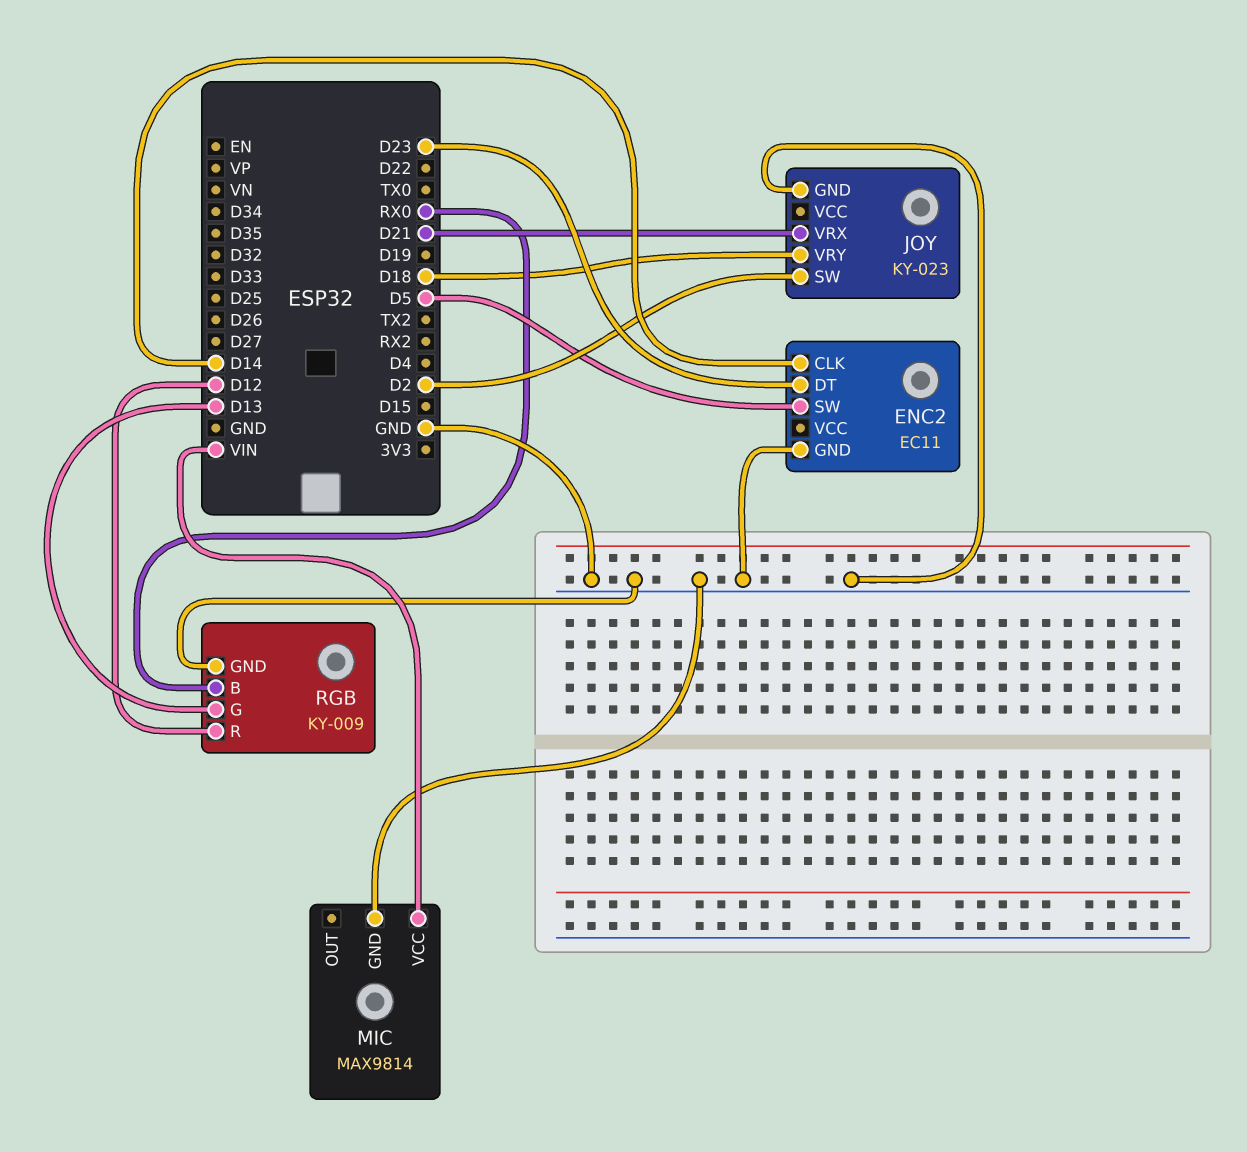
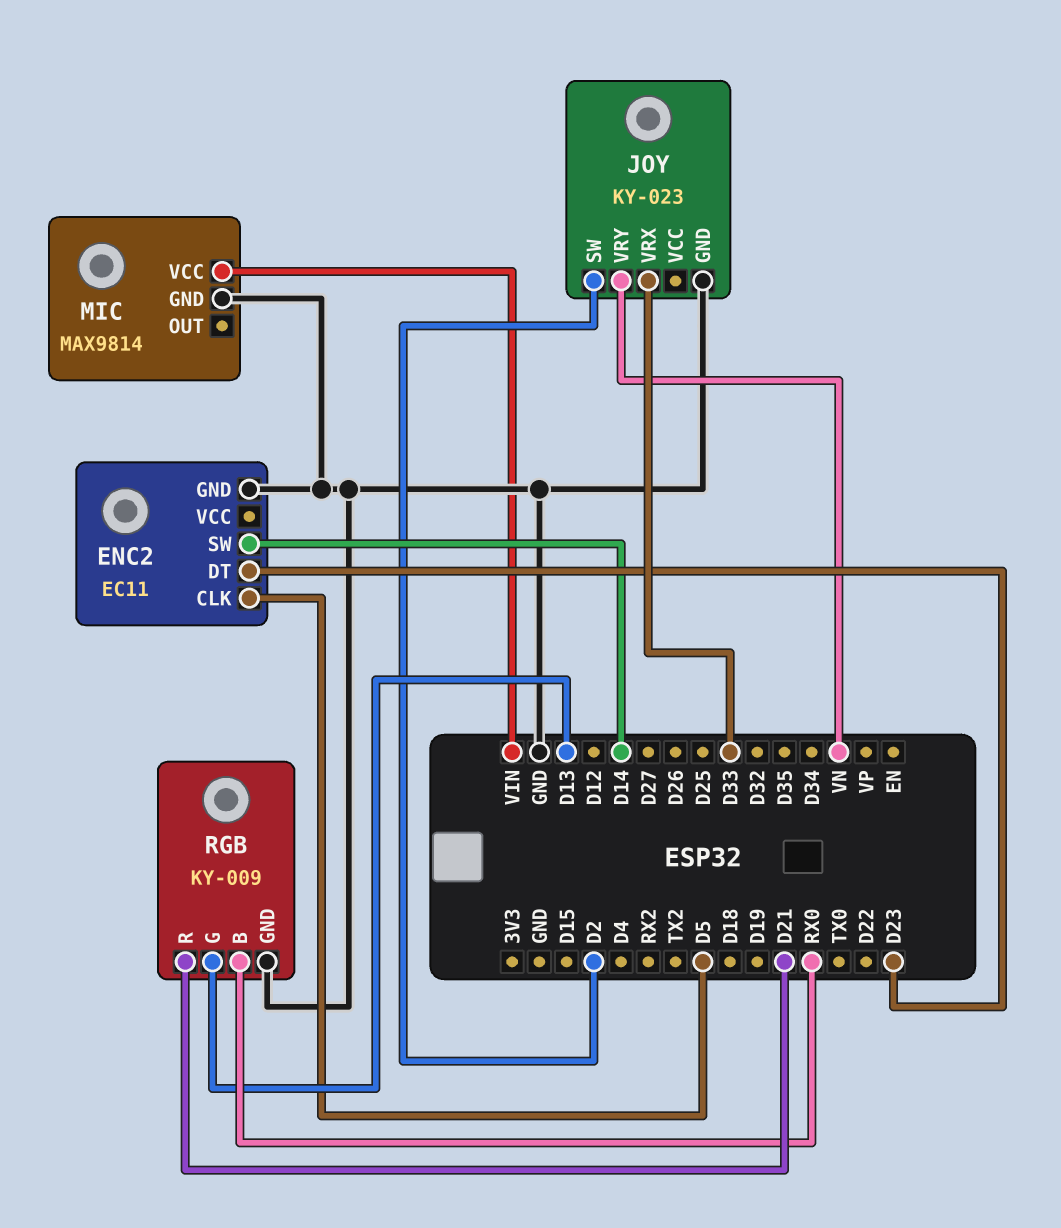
ENC2 pin CLK: D14 -> D5
ENC2 pin SW: D5 -> D14
JOY pin VRX: D21 -> D33
JOY pin VRY: D18 -> VN
RGB pin R: D12 -> D21

